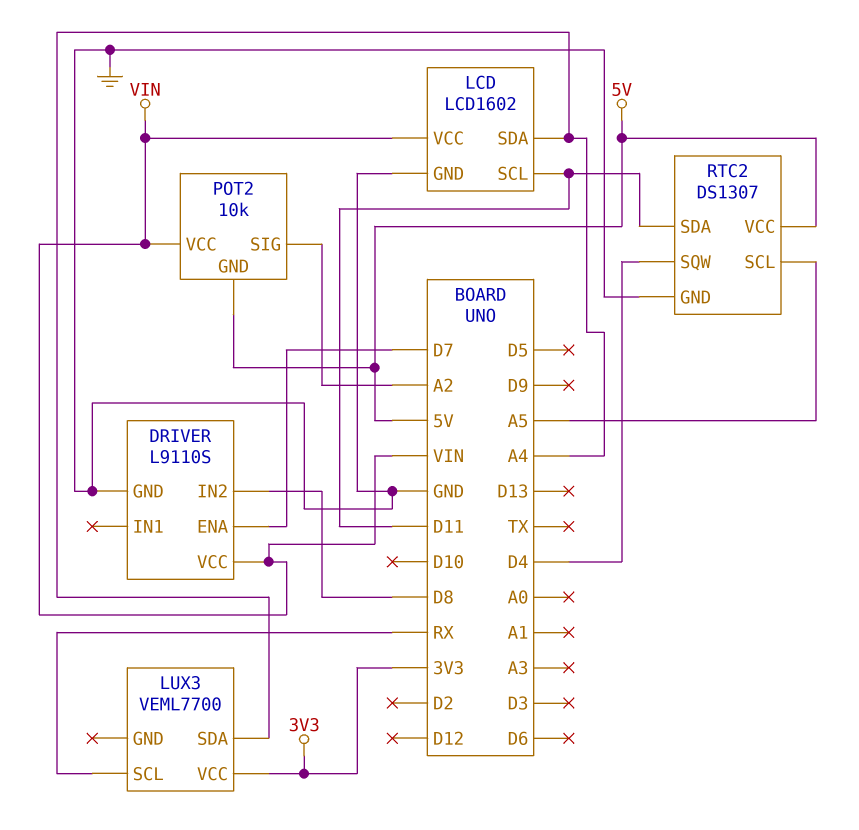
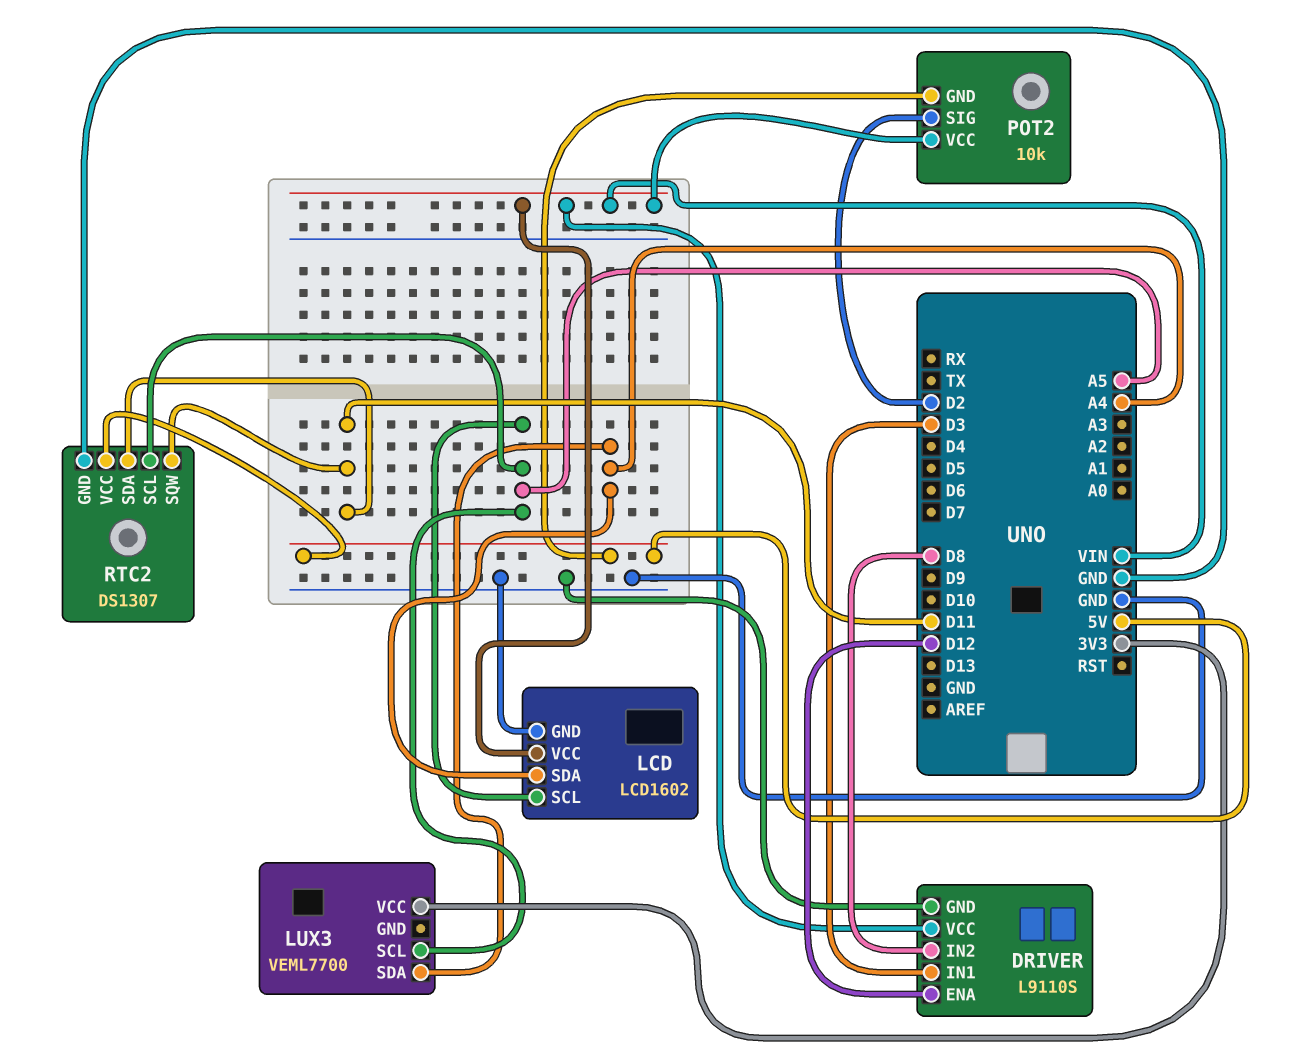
DRIVER pin ENA: D7 -> D12
DRIVER pin IN1: none -> D3
LCD pin SCL: D11 -> A5
LUX3 pin SCL: RX -> A5
POT2 pin SIG: A2 -> D2
RTC2 pin SQW: D4 -> D11

